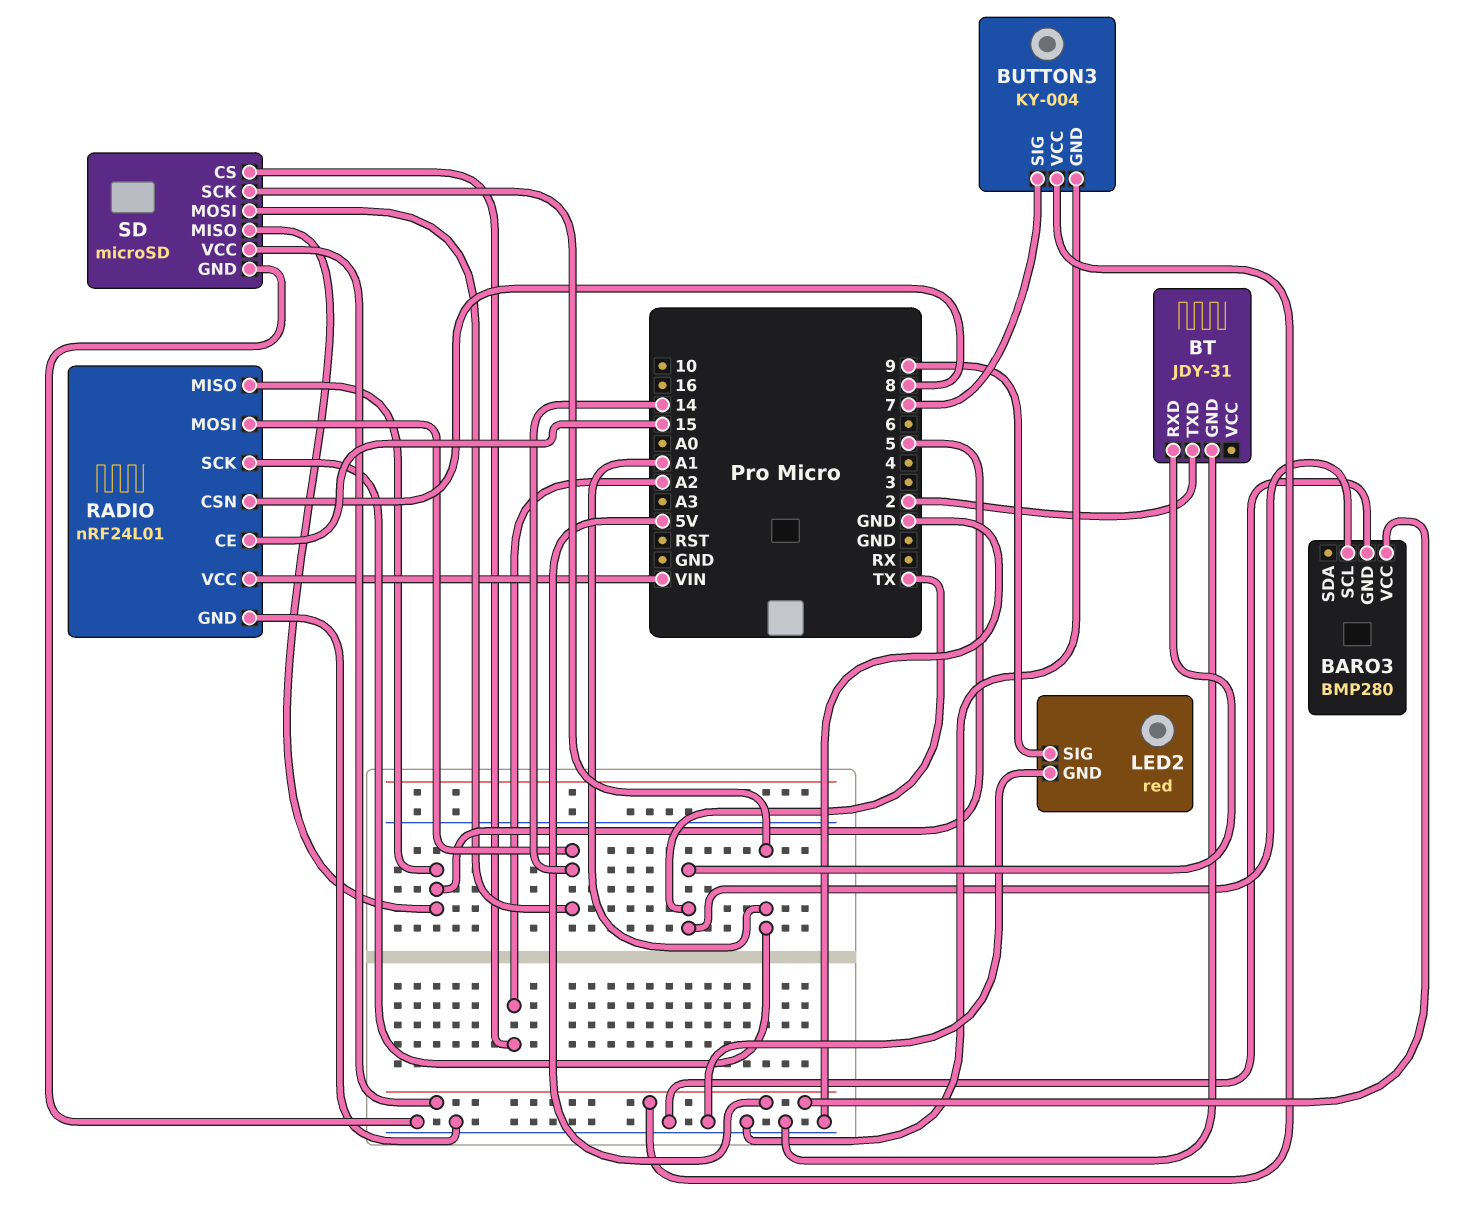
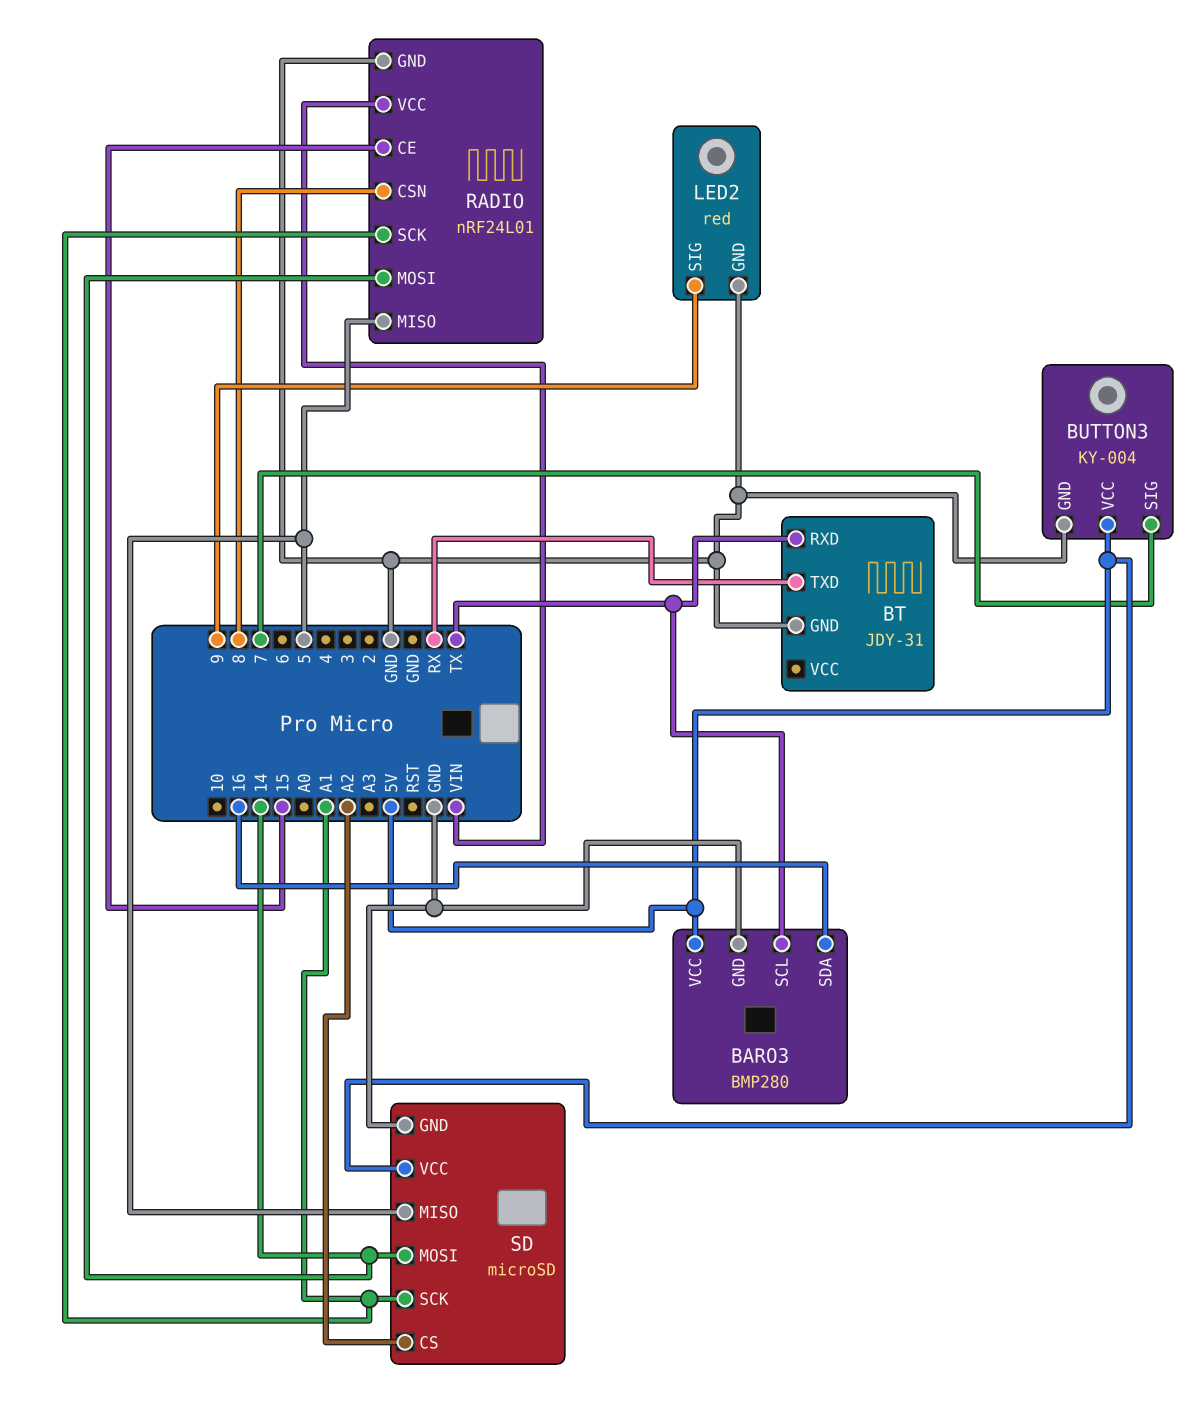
BARO3 pin SDA: none -> 16
BT pin TXD: 2 -> RX

